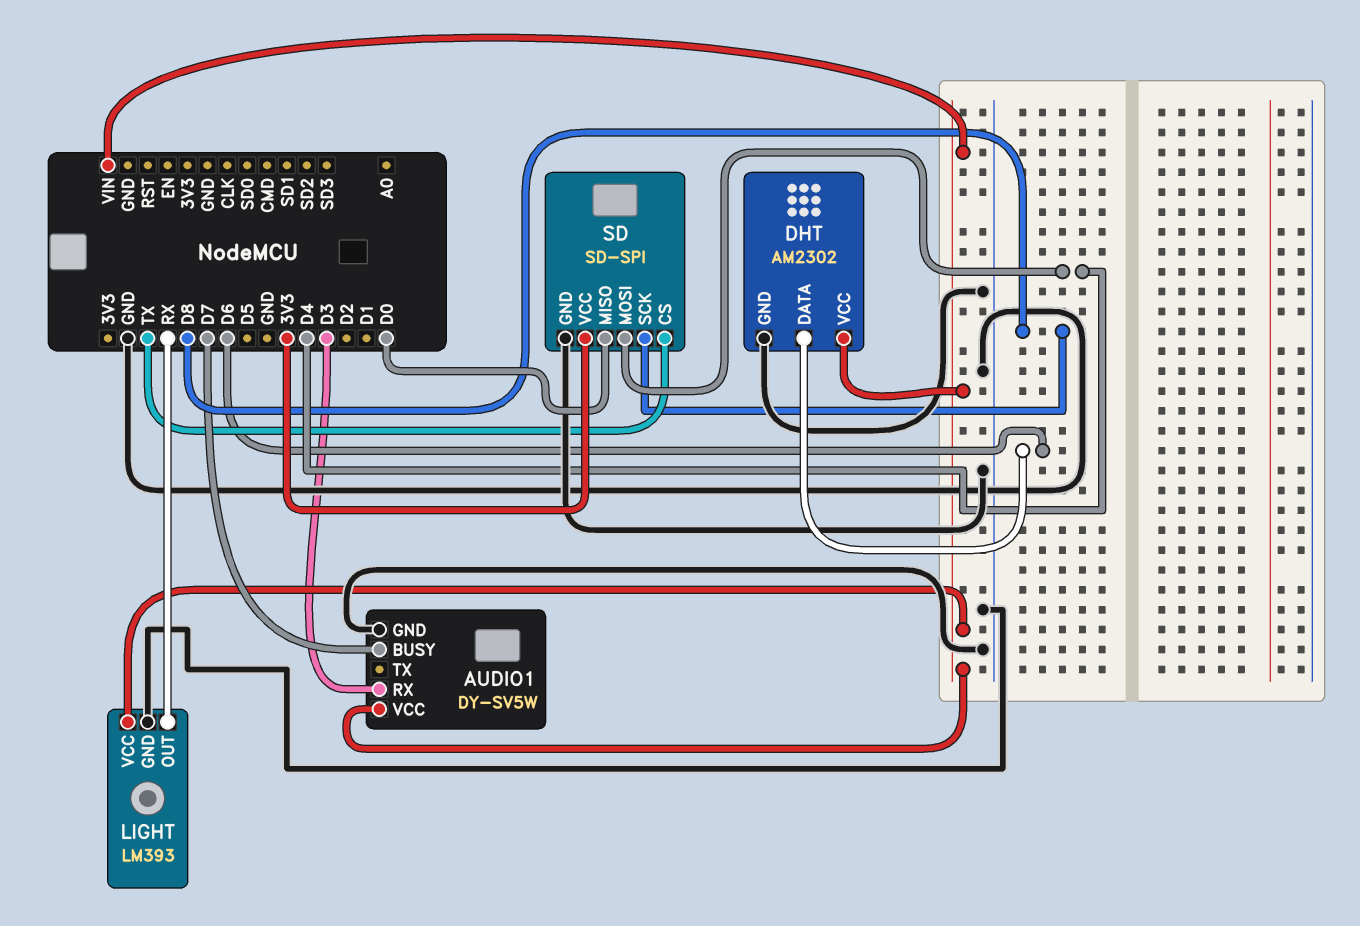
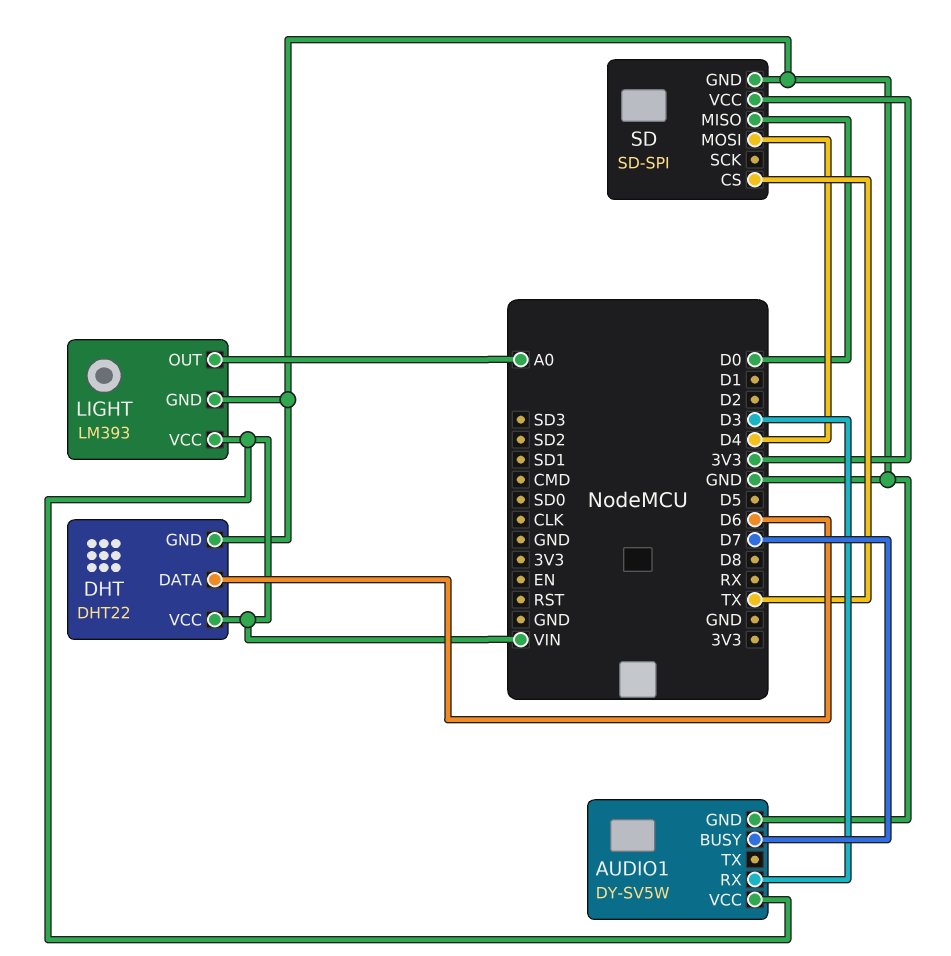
DHT: AM2302 -> DHT22
LIGHT pin OUT: RX -> A0
SD pin SCK: D8 -> none

